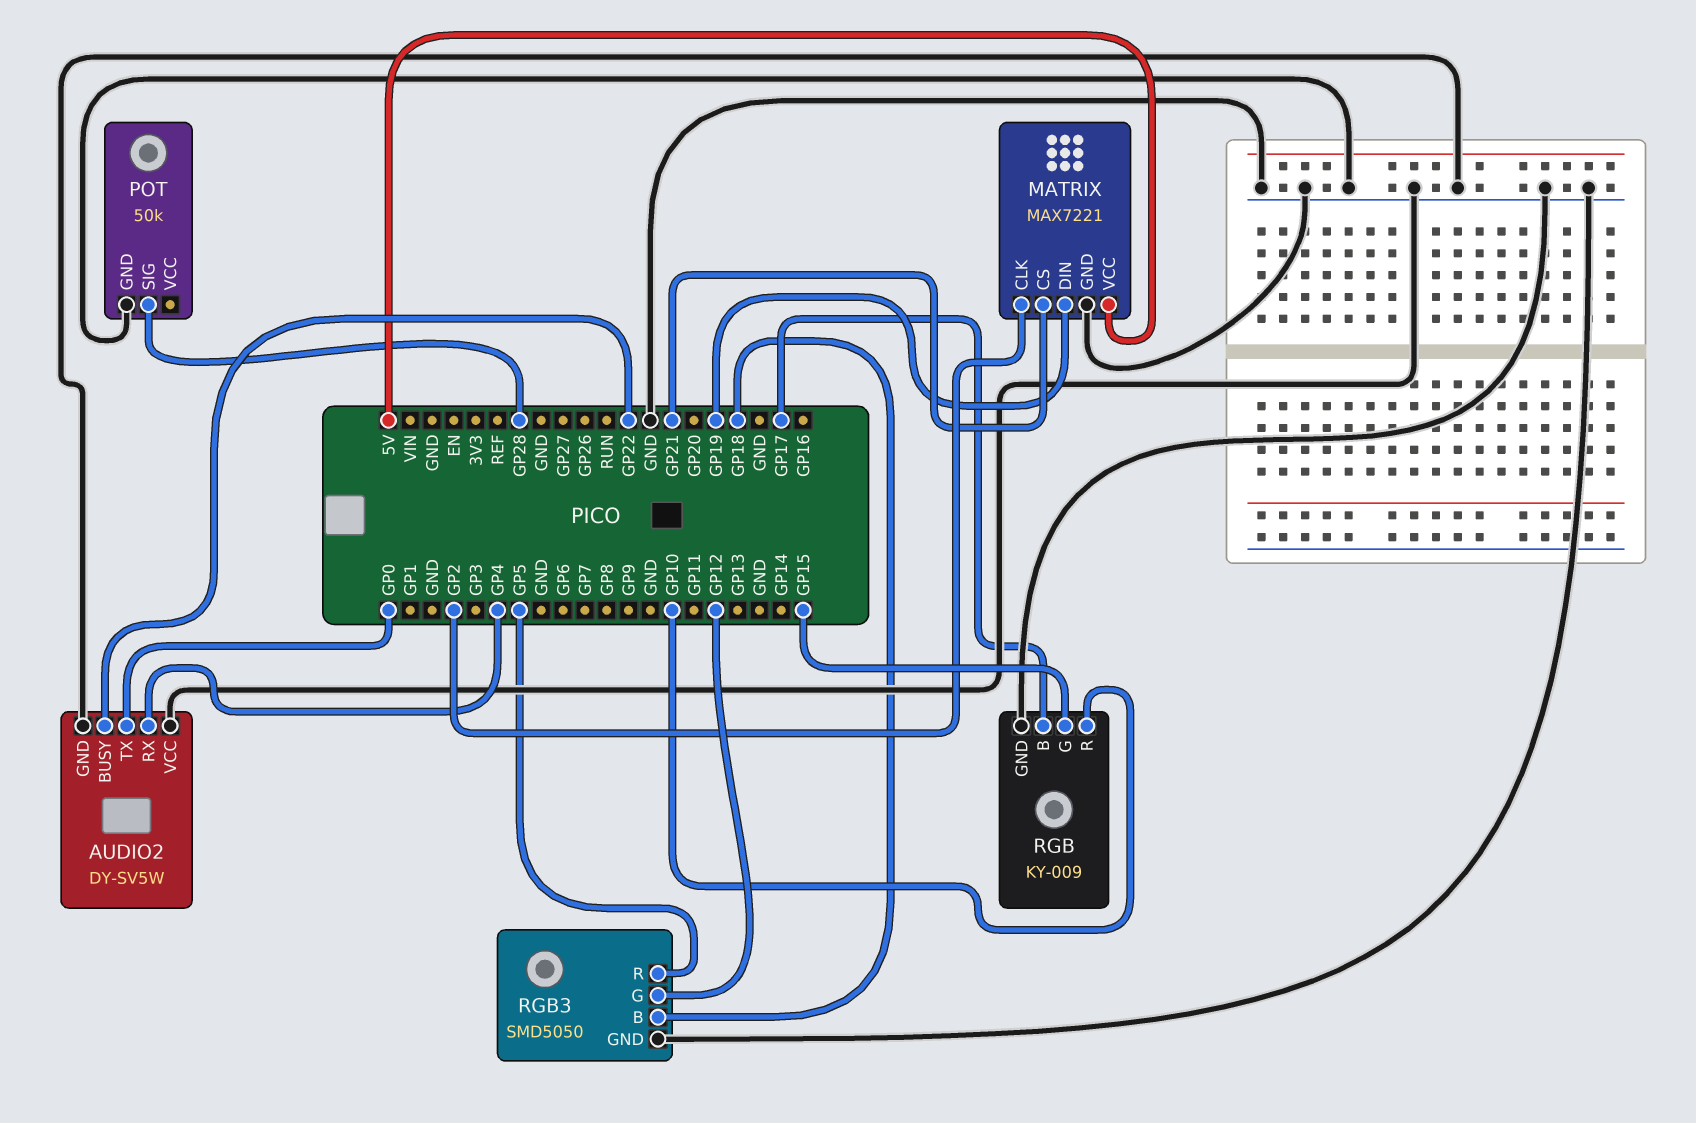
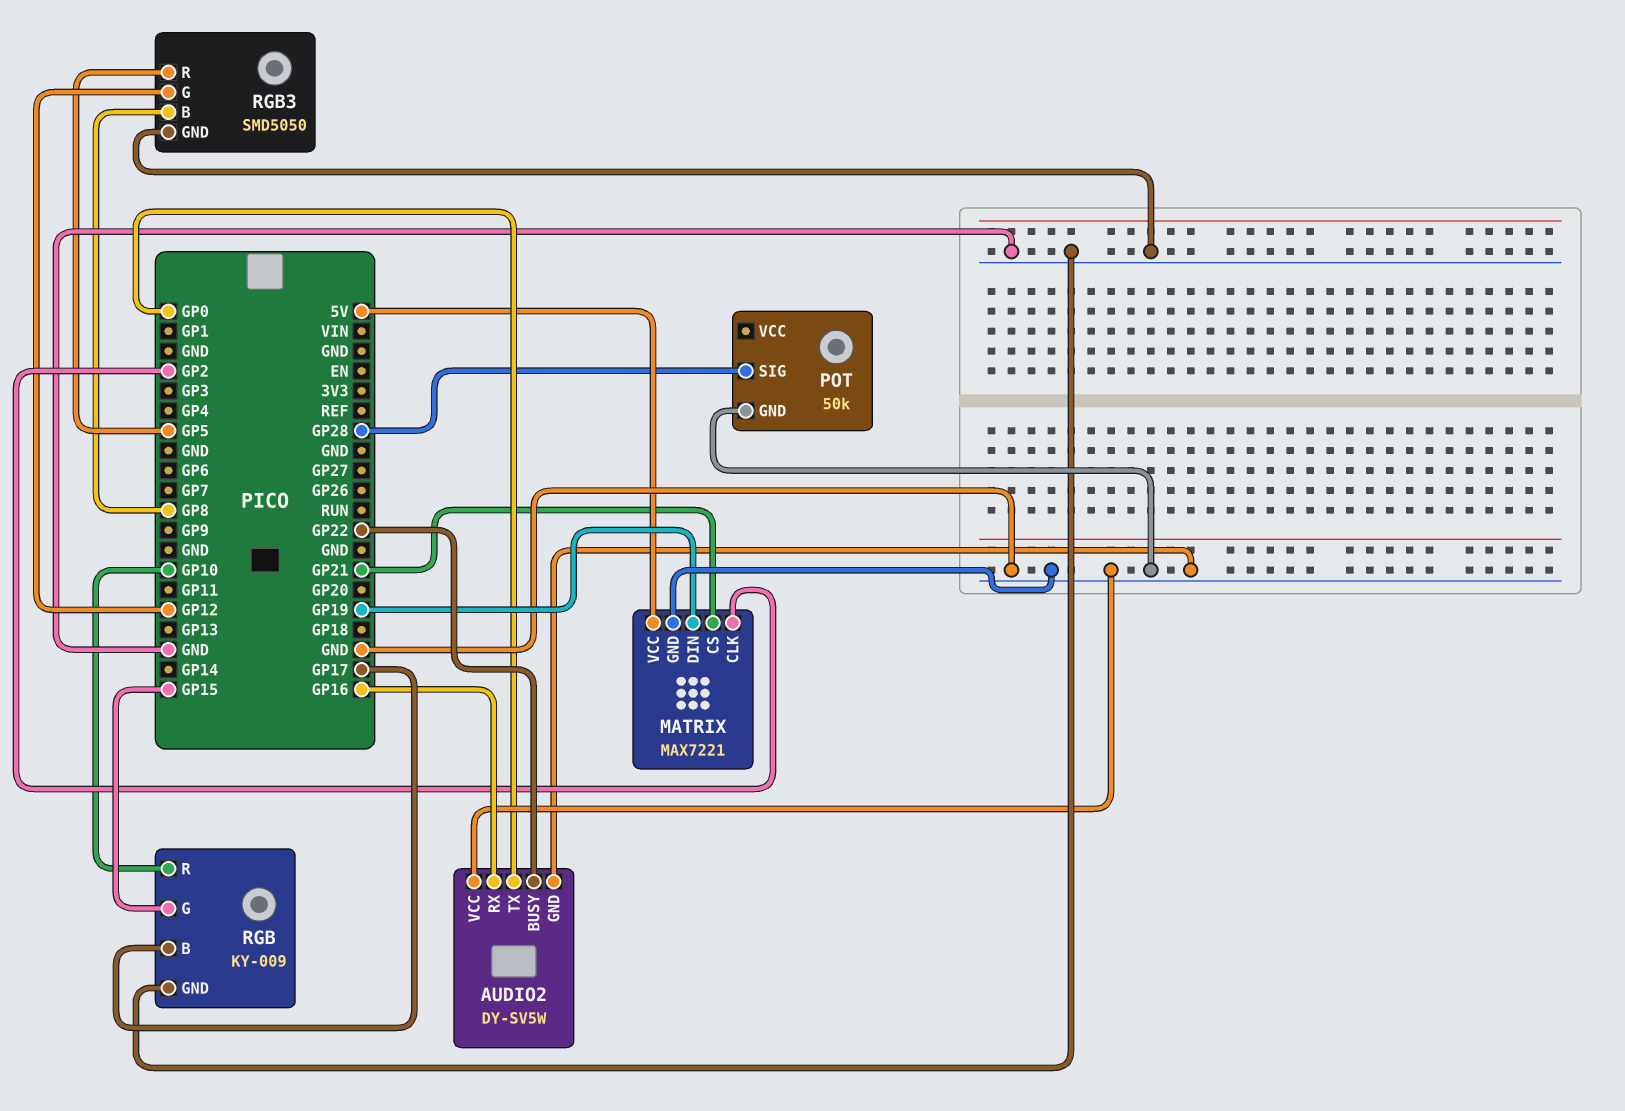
AUDIO2 pin RX: GP4 -> GP16
RGB3 pin B: GP18 -> GP8

